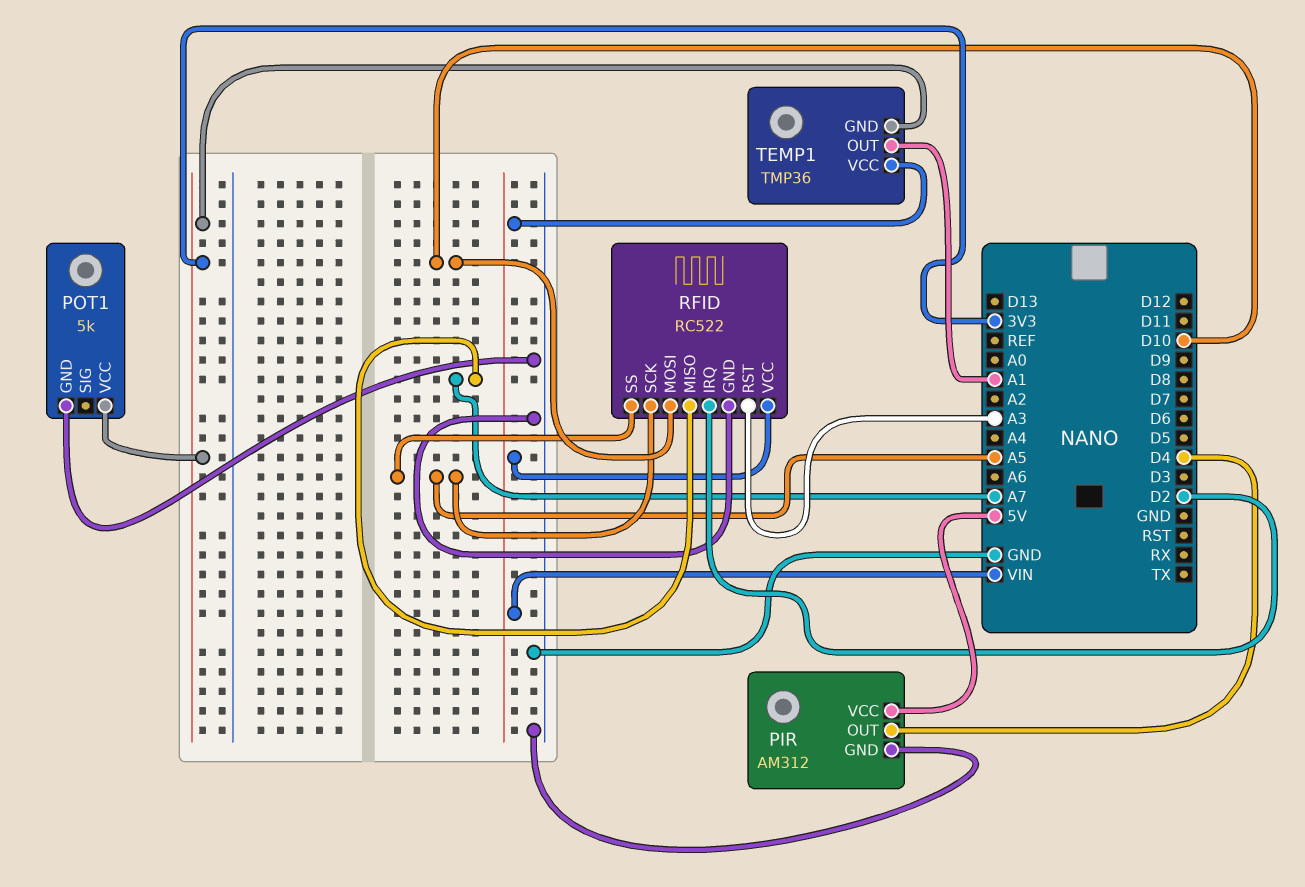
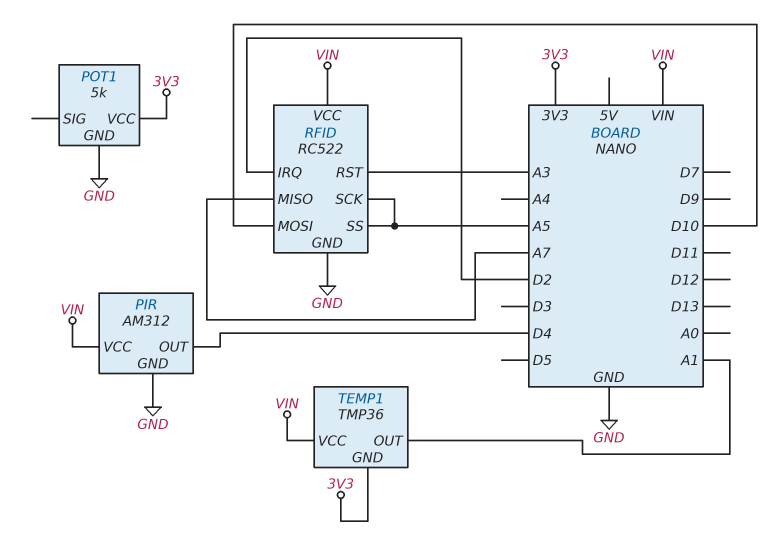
PIR pin VCC: 5V -> VIN

